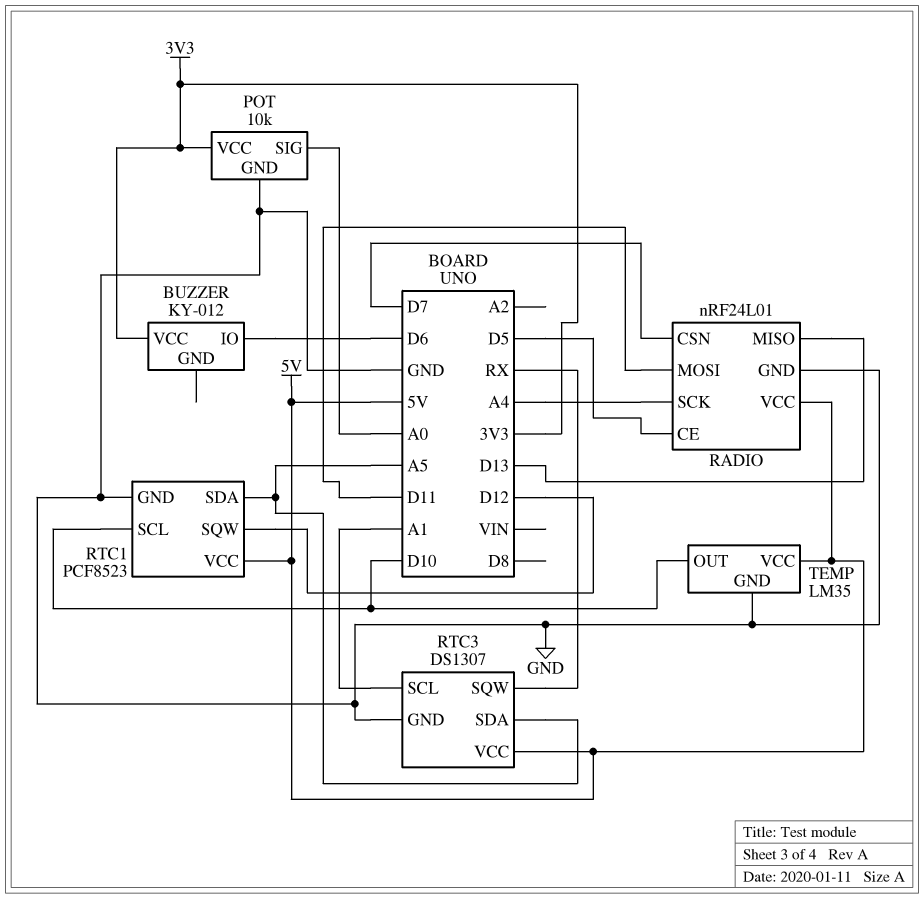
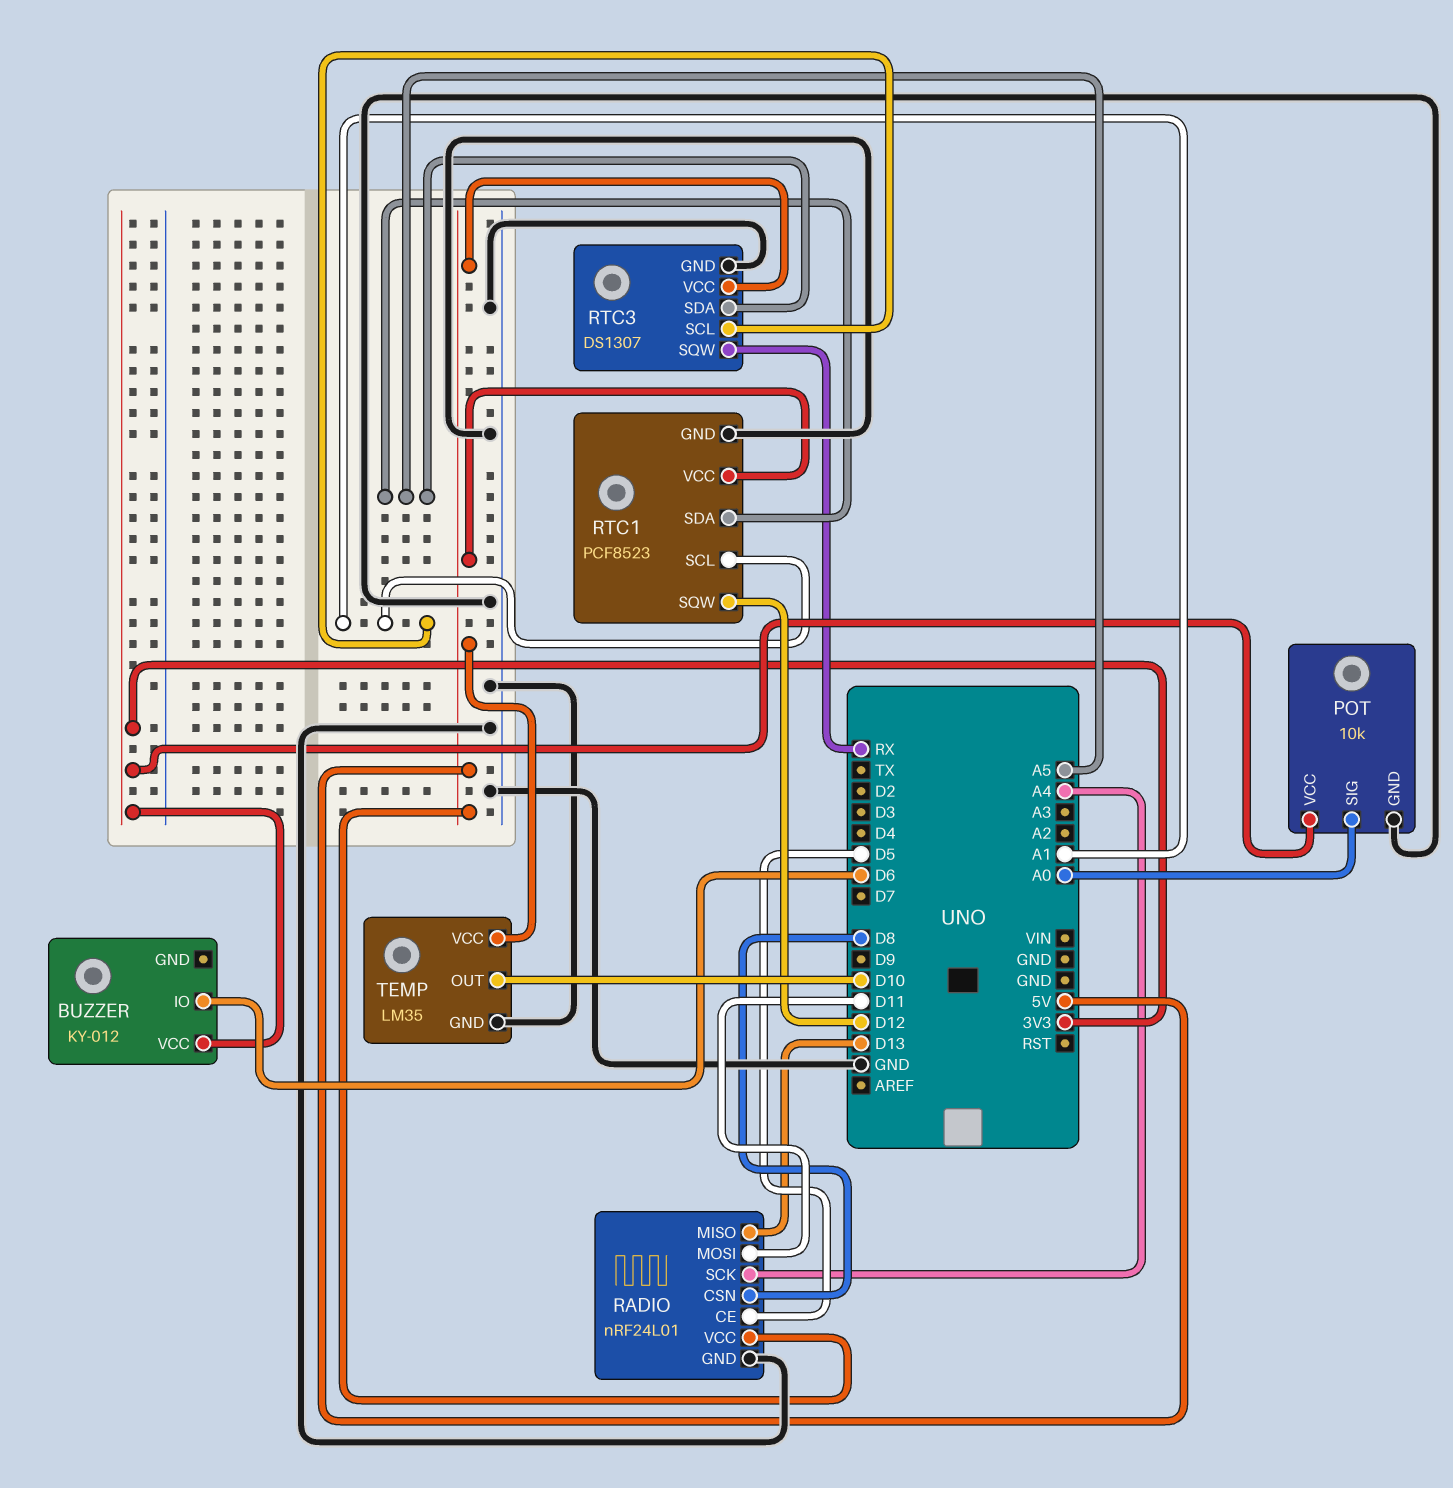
RADIO pin CSN: D7 -> D8
RTC1 pin SCL: D10 -> A1

